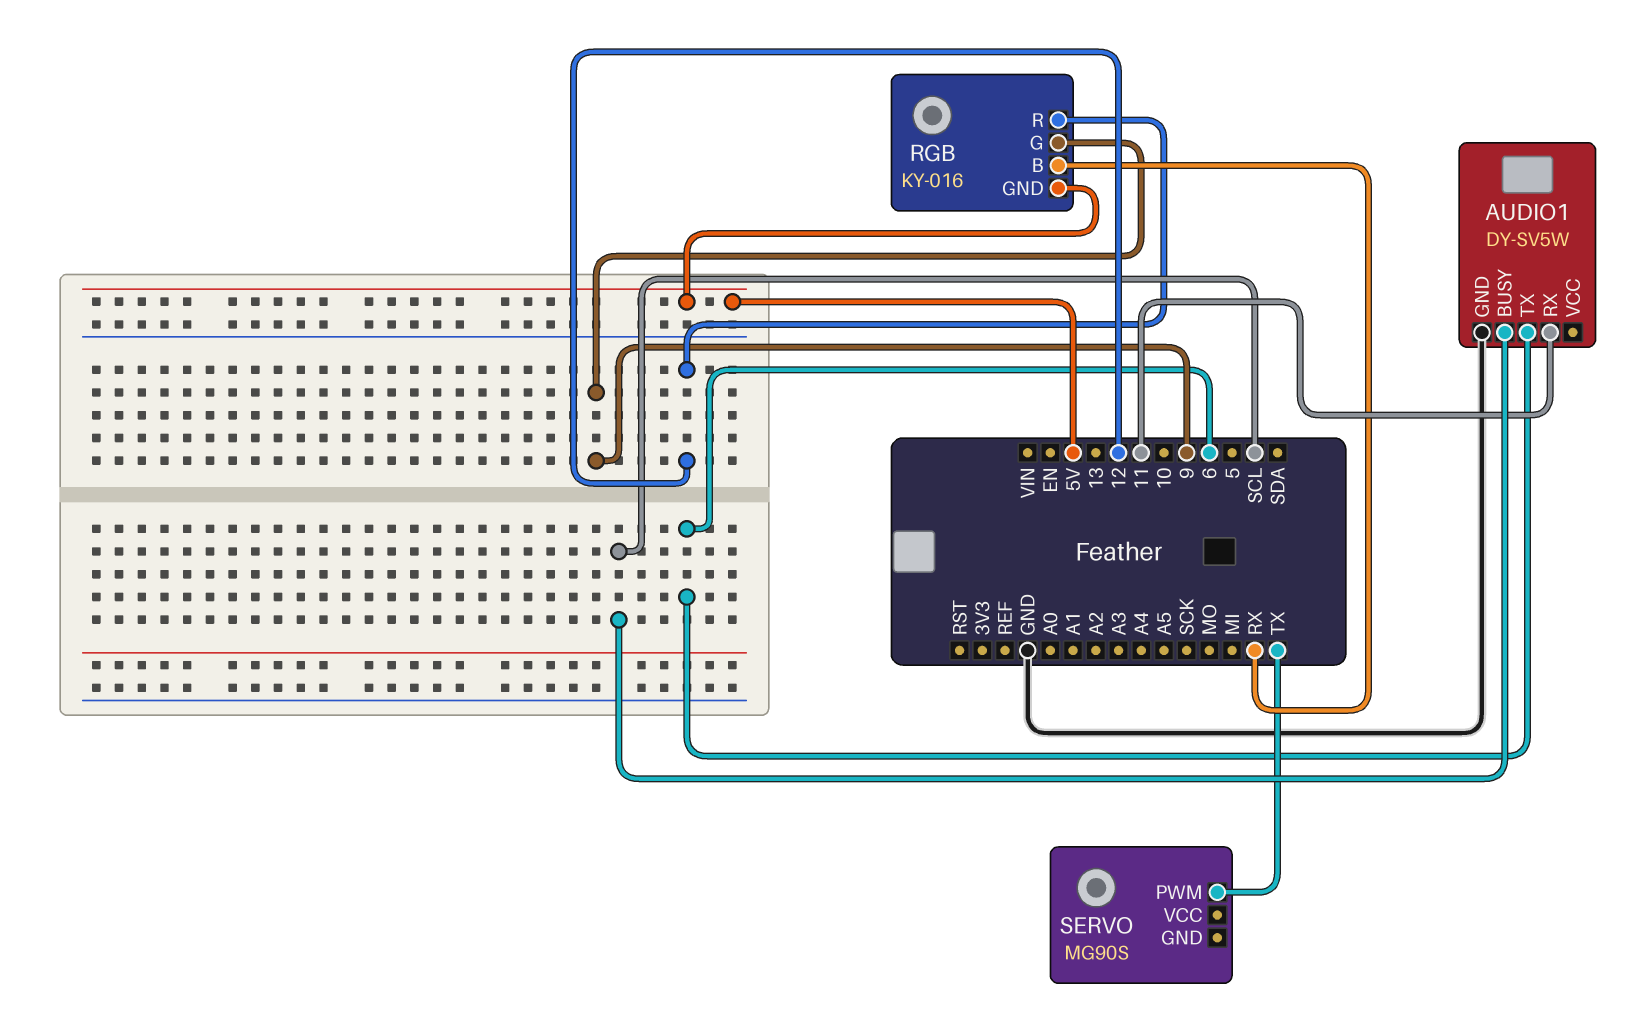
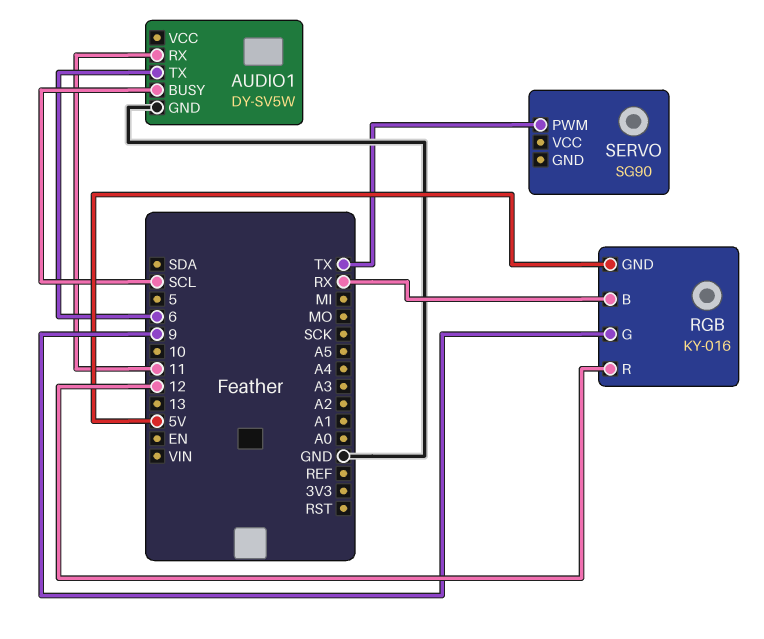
SERVO: MG90S -> SG90

